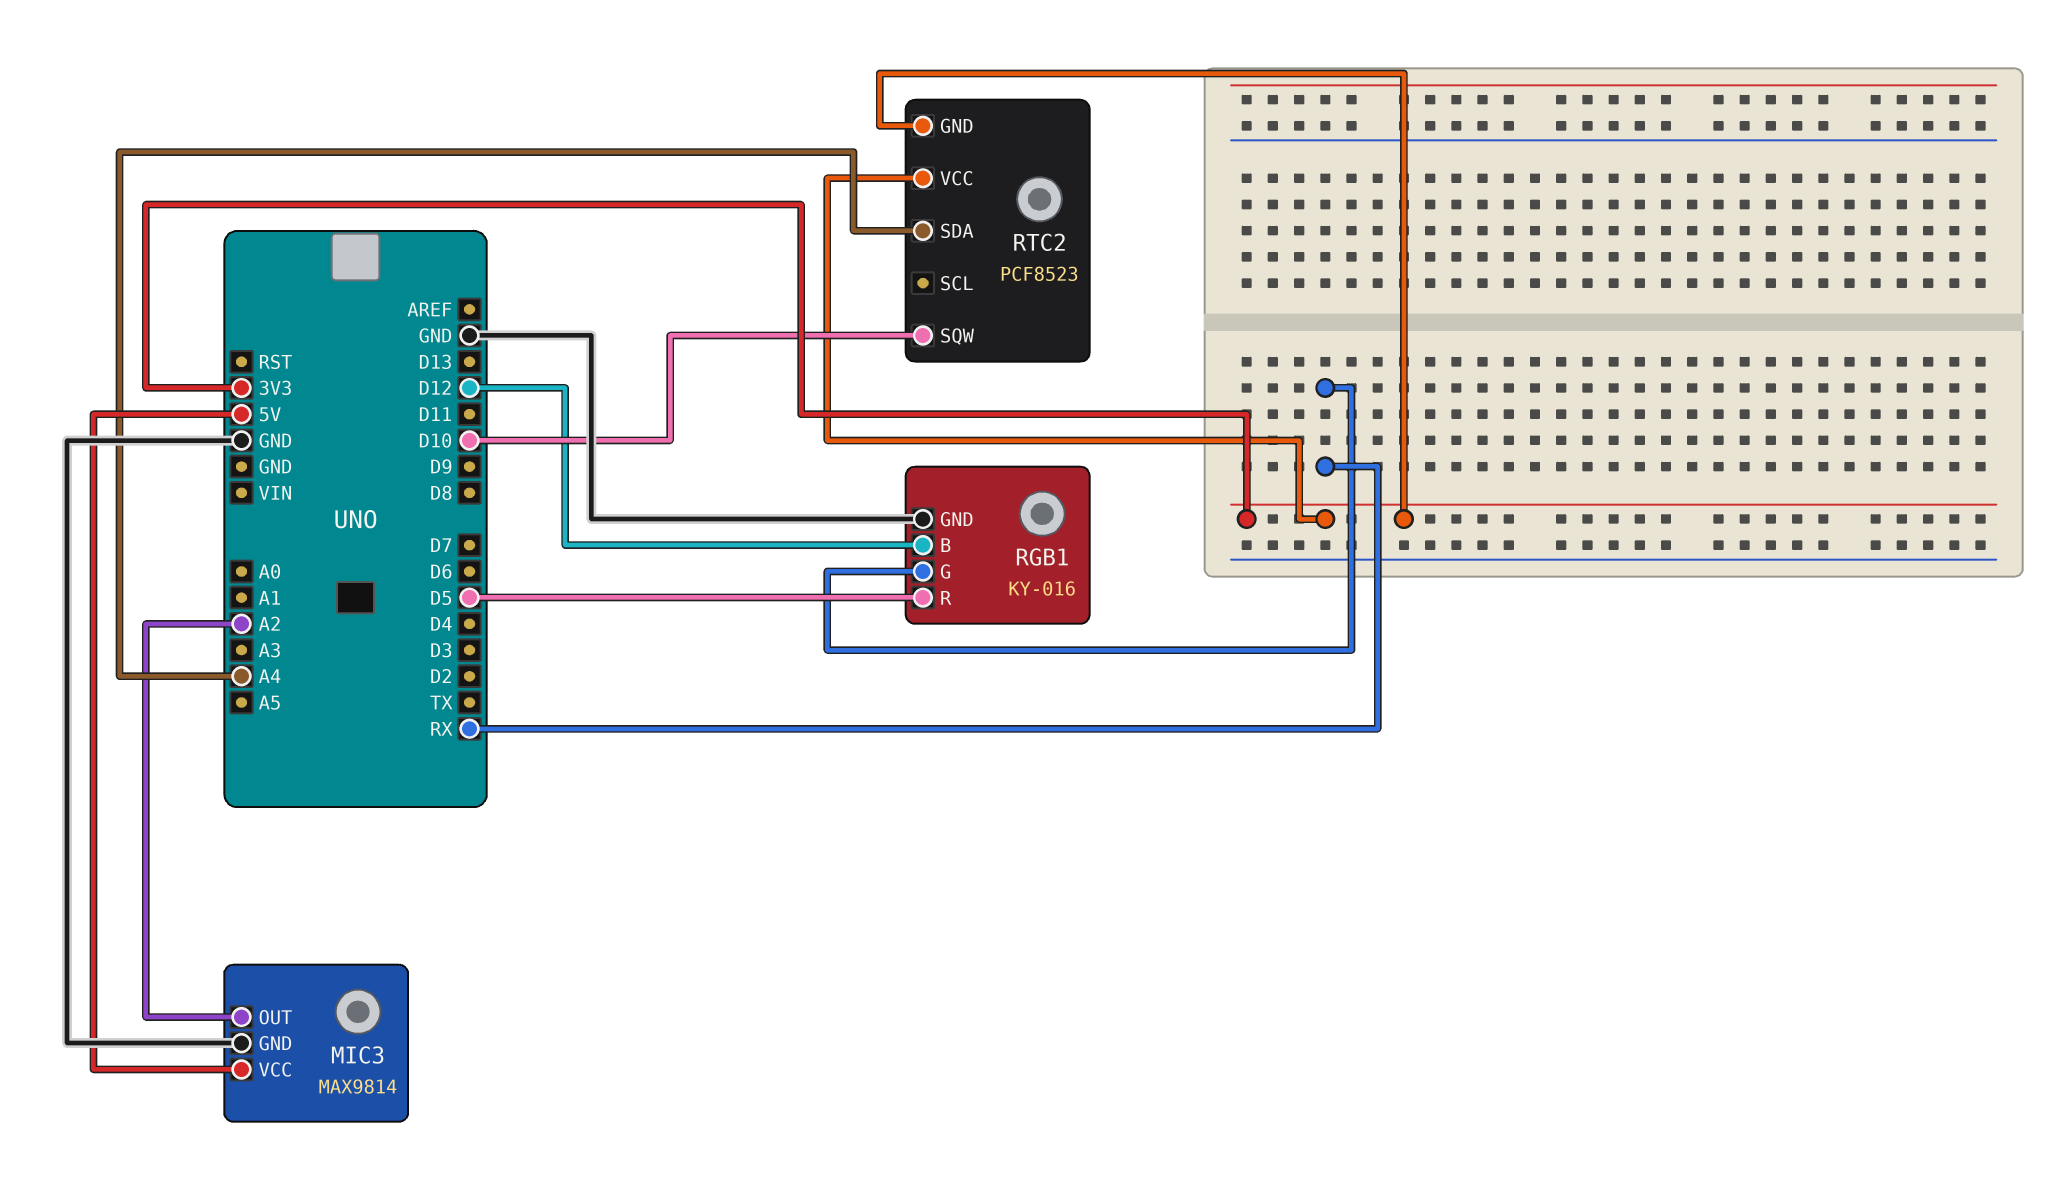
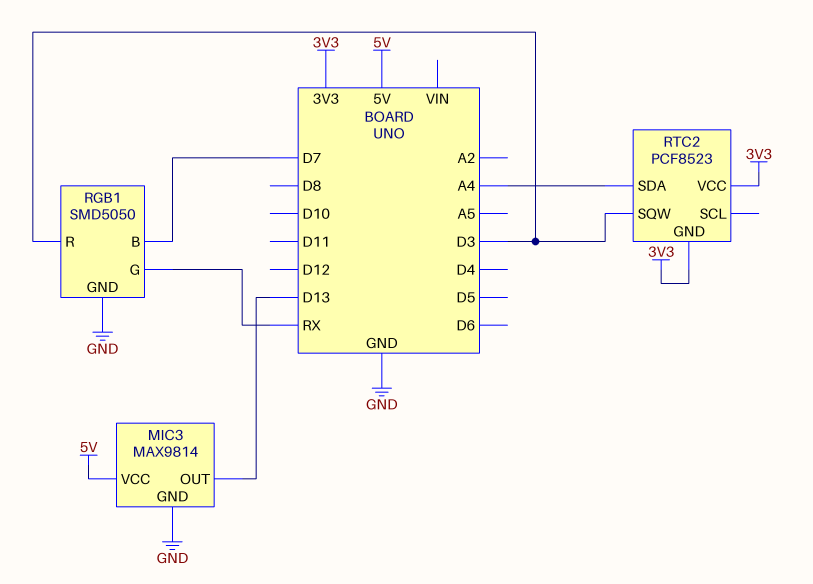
MIC3 pin OUT: A2 -> D13
RGB1: KY-016 -> SMD5050
RGB1 pin B: D12 -> D7
RGB1 pin R: D5 -> D3
RTC2 pin SQW: D10 -> D3

